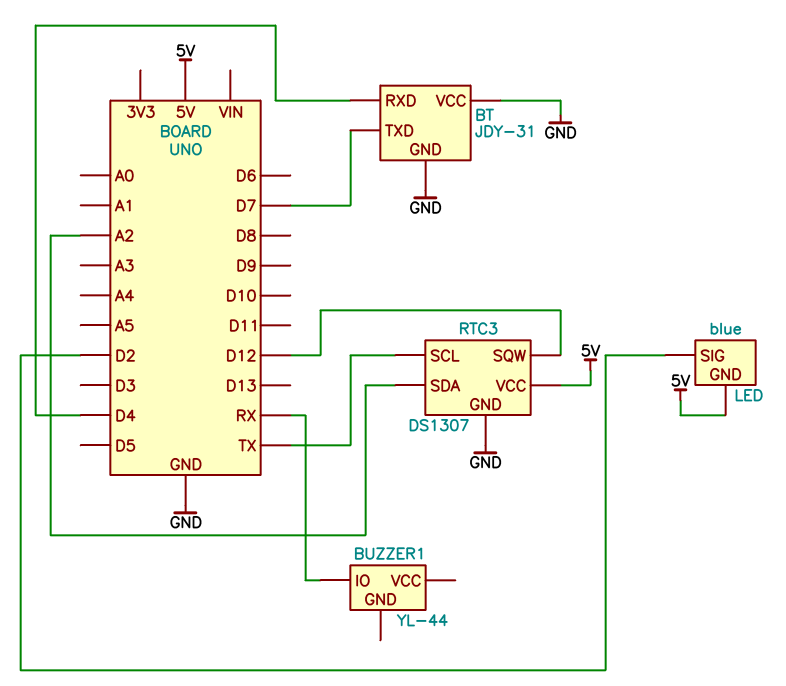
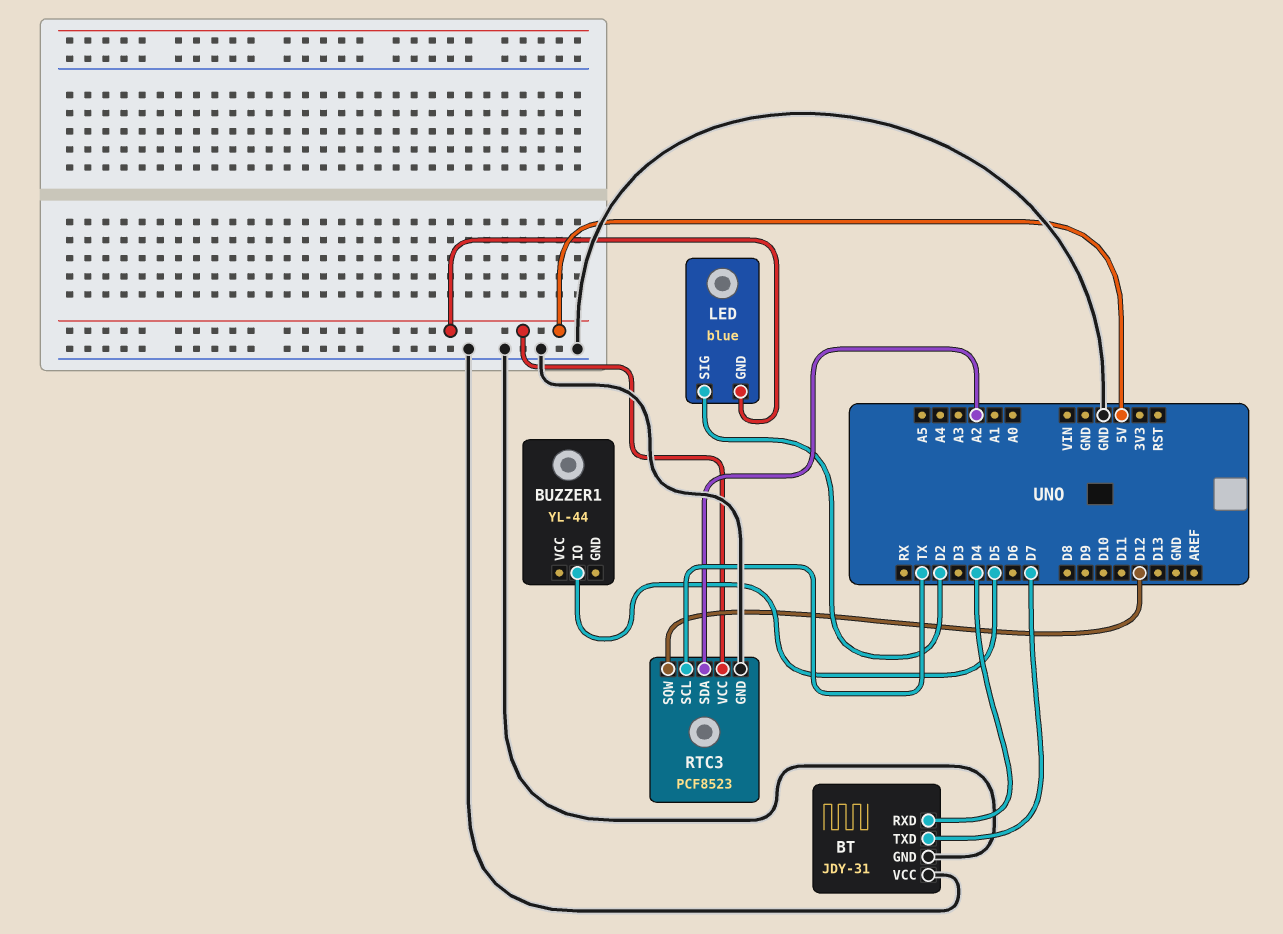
BUZZER1 pin IO: RX -> D5
RTC3: DS1307 -> PCF8523

